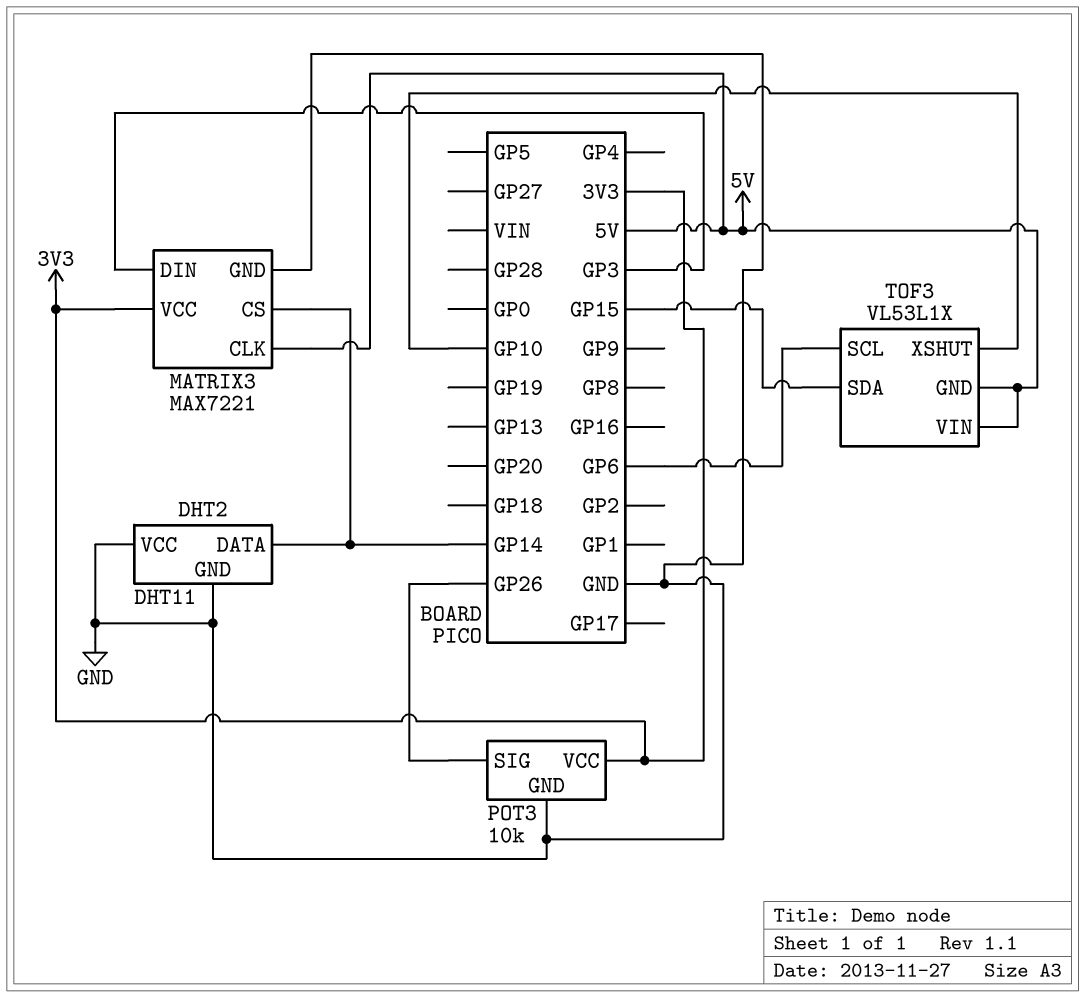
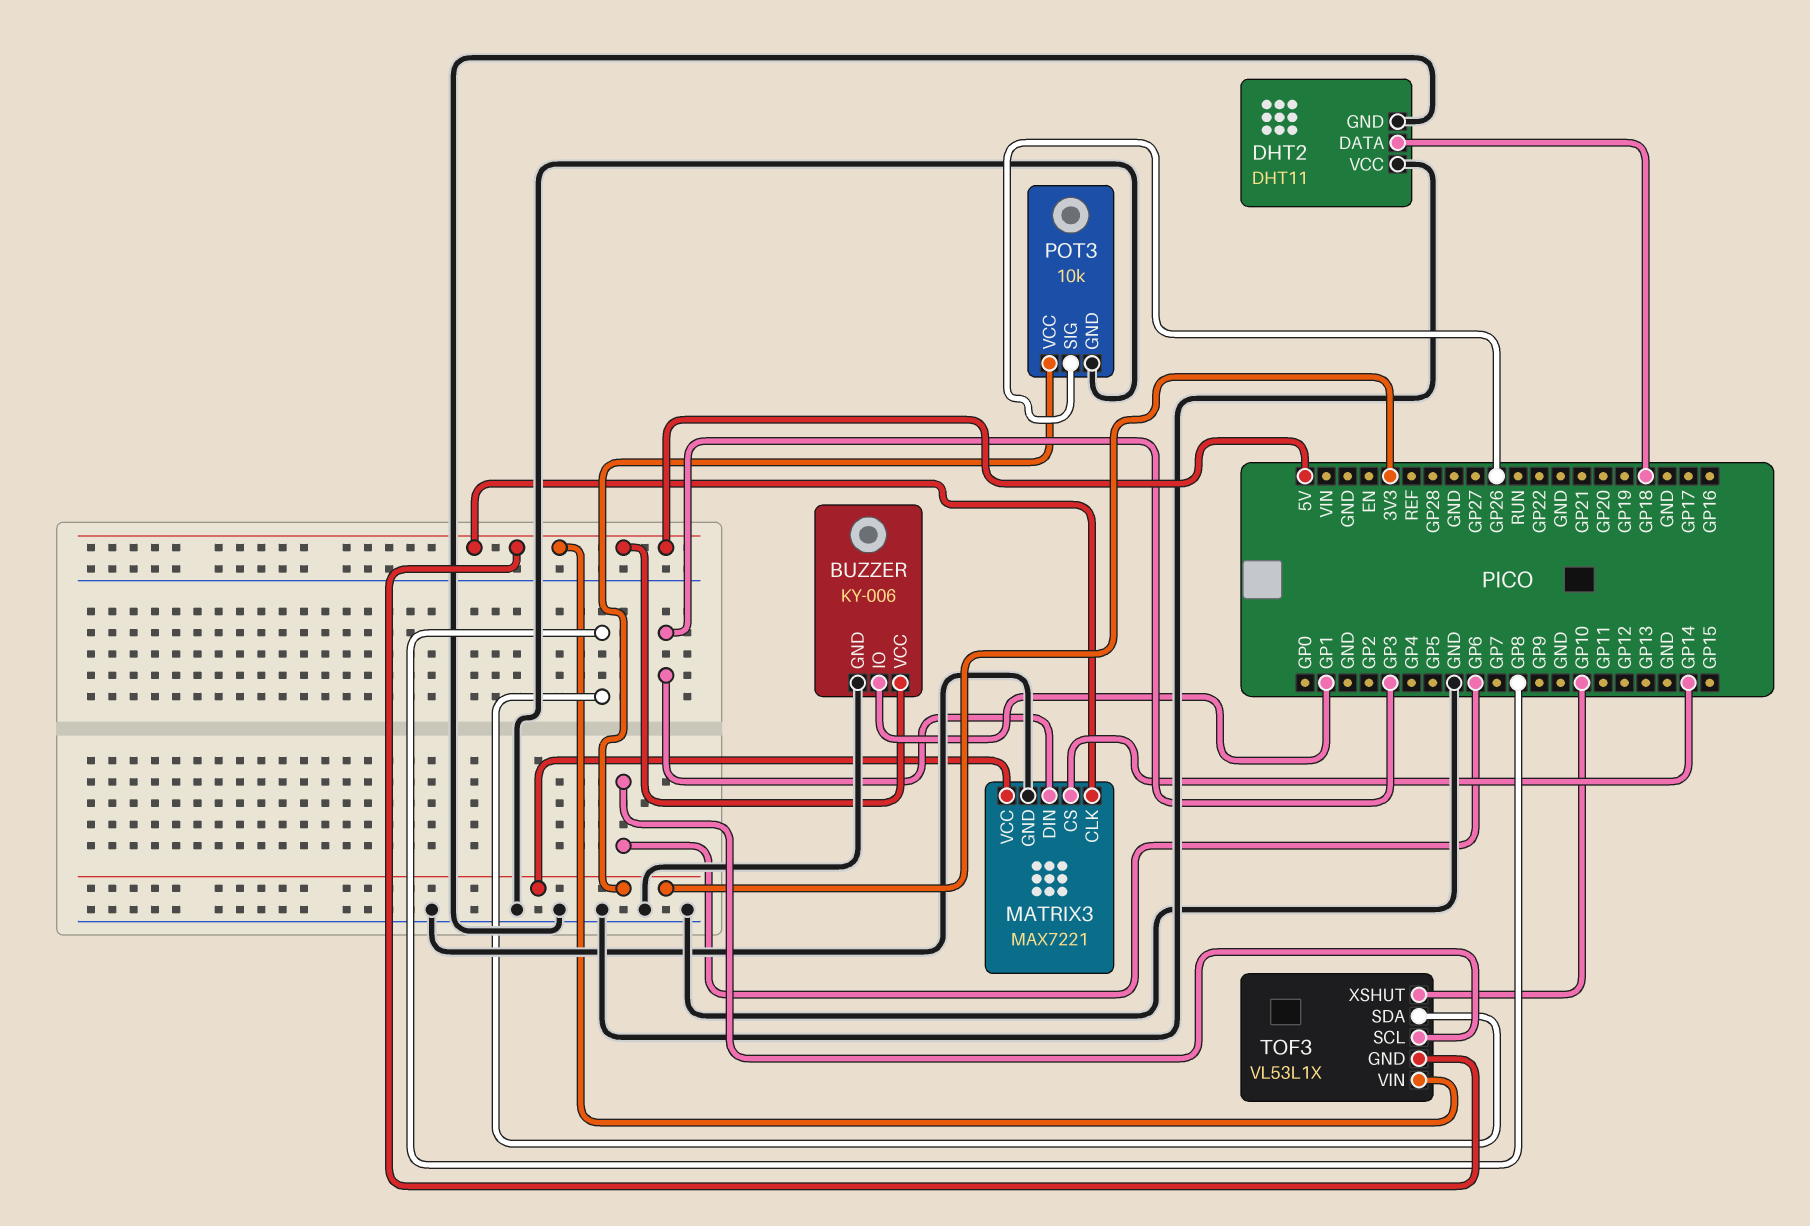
BUZZER: none -> KY-006
BUZZER pin GND: none -> GND
BUZZER pin IO: none -> GP1
BUZZER pin VCC: none -> 5V
DHT2 pin DATA: GP14 -> GP18
TOF3 pin SDA: GP15 -> GP8

